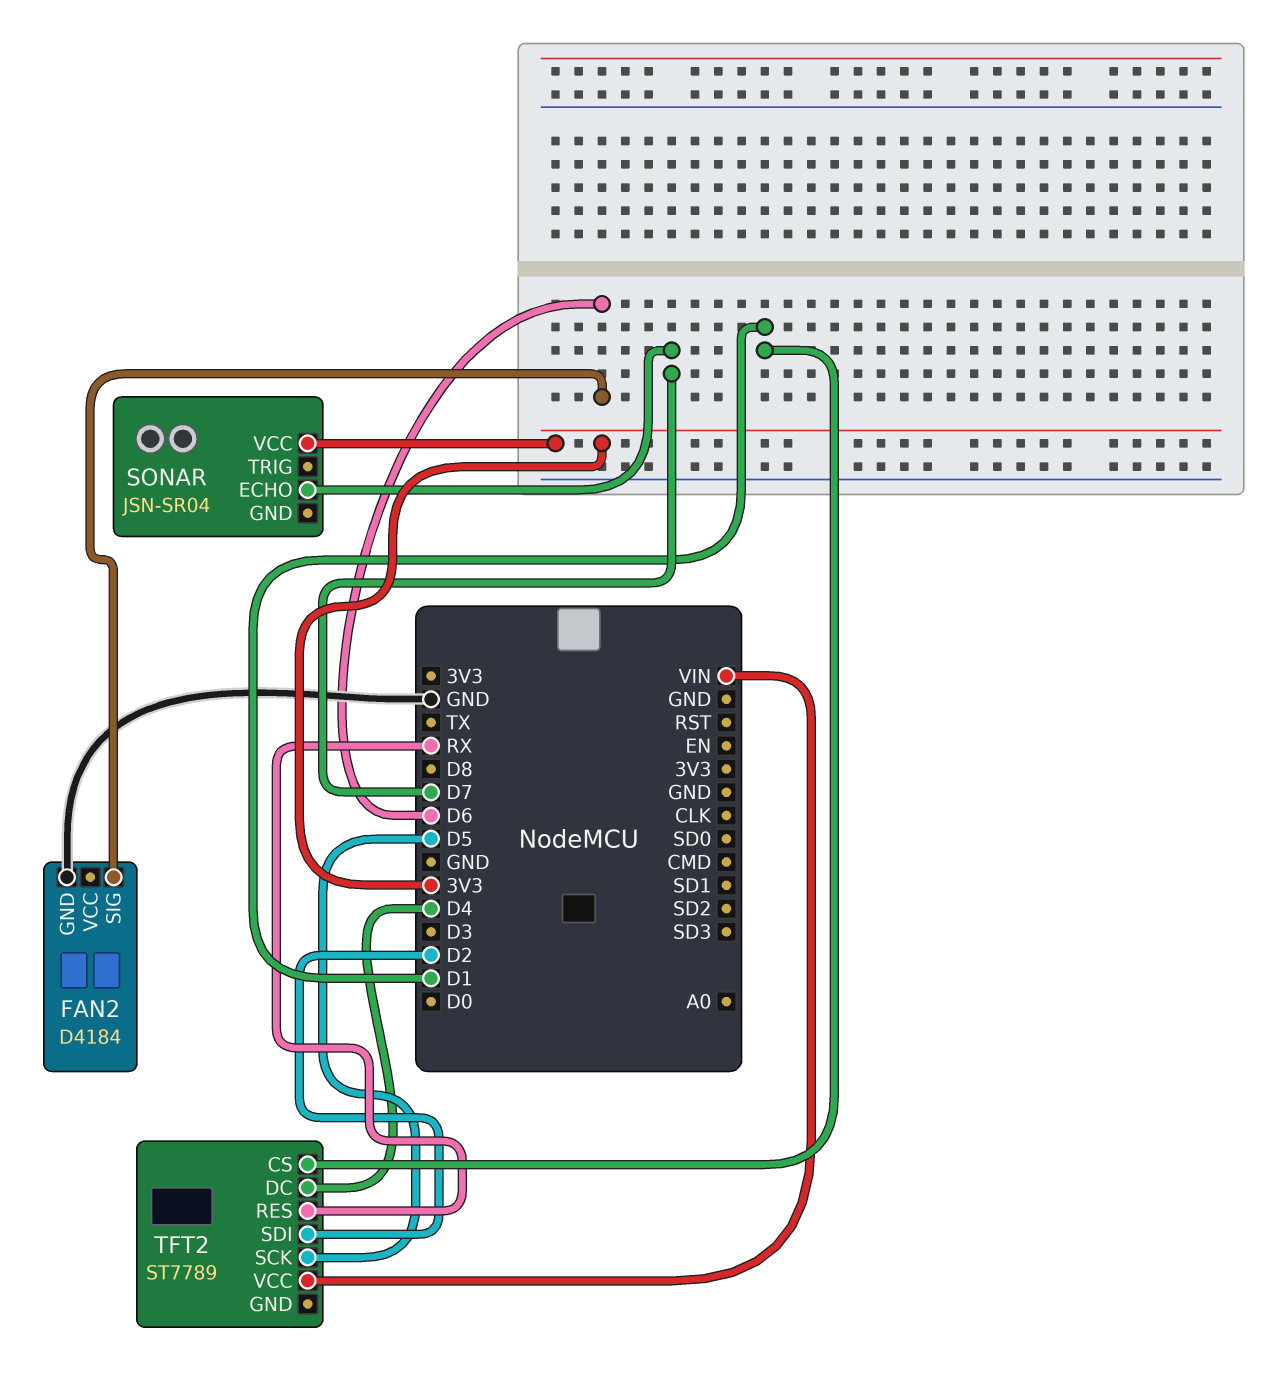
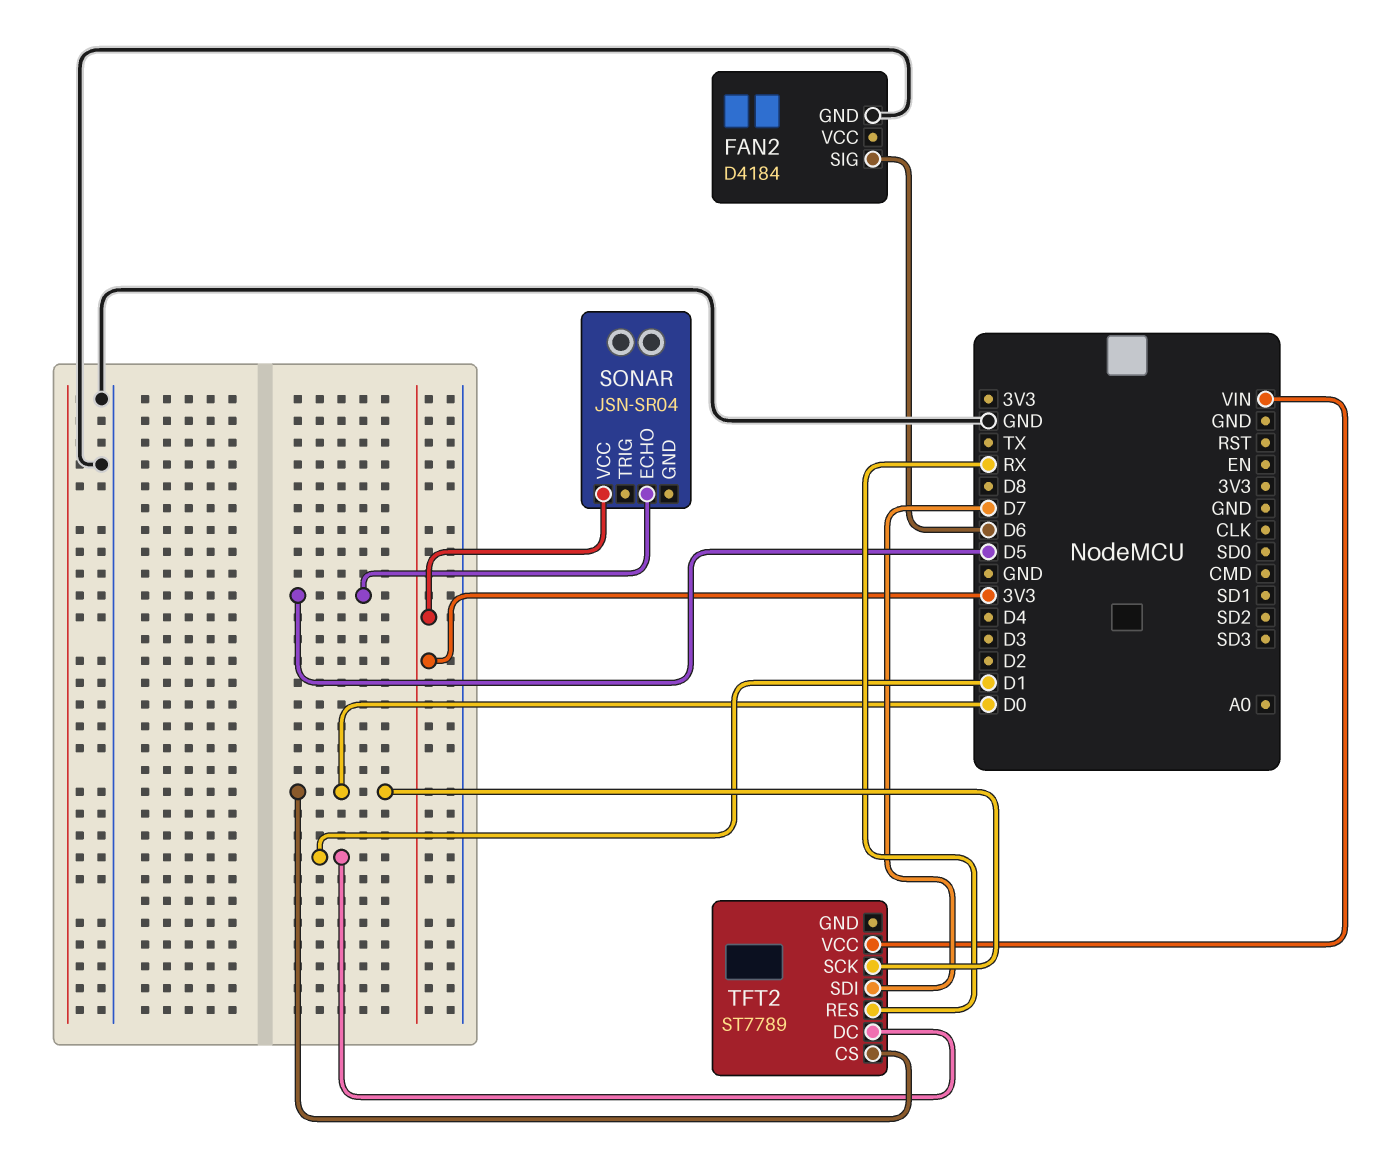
SONAR pin ECHO: D7 -> D5
TFT2 pin CS: D1 -> D0
TFT2 pin DC: D4 -> D1
TFT2 pin SCK: D5 -> D0
TFT2 pin SDI: D2 -> D7

